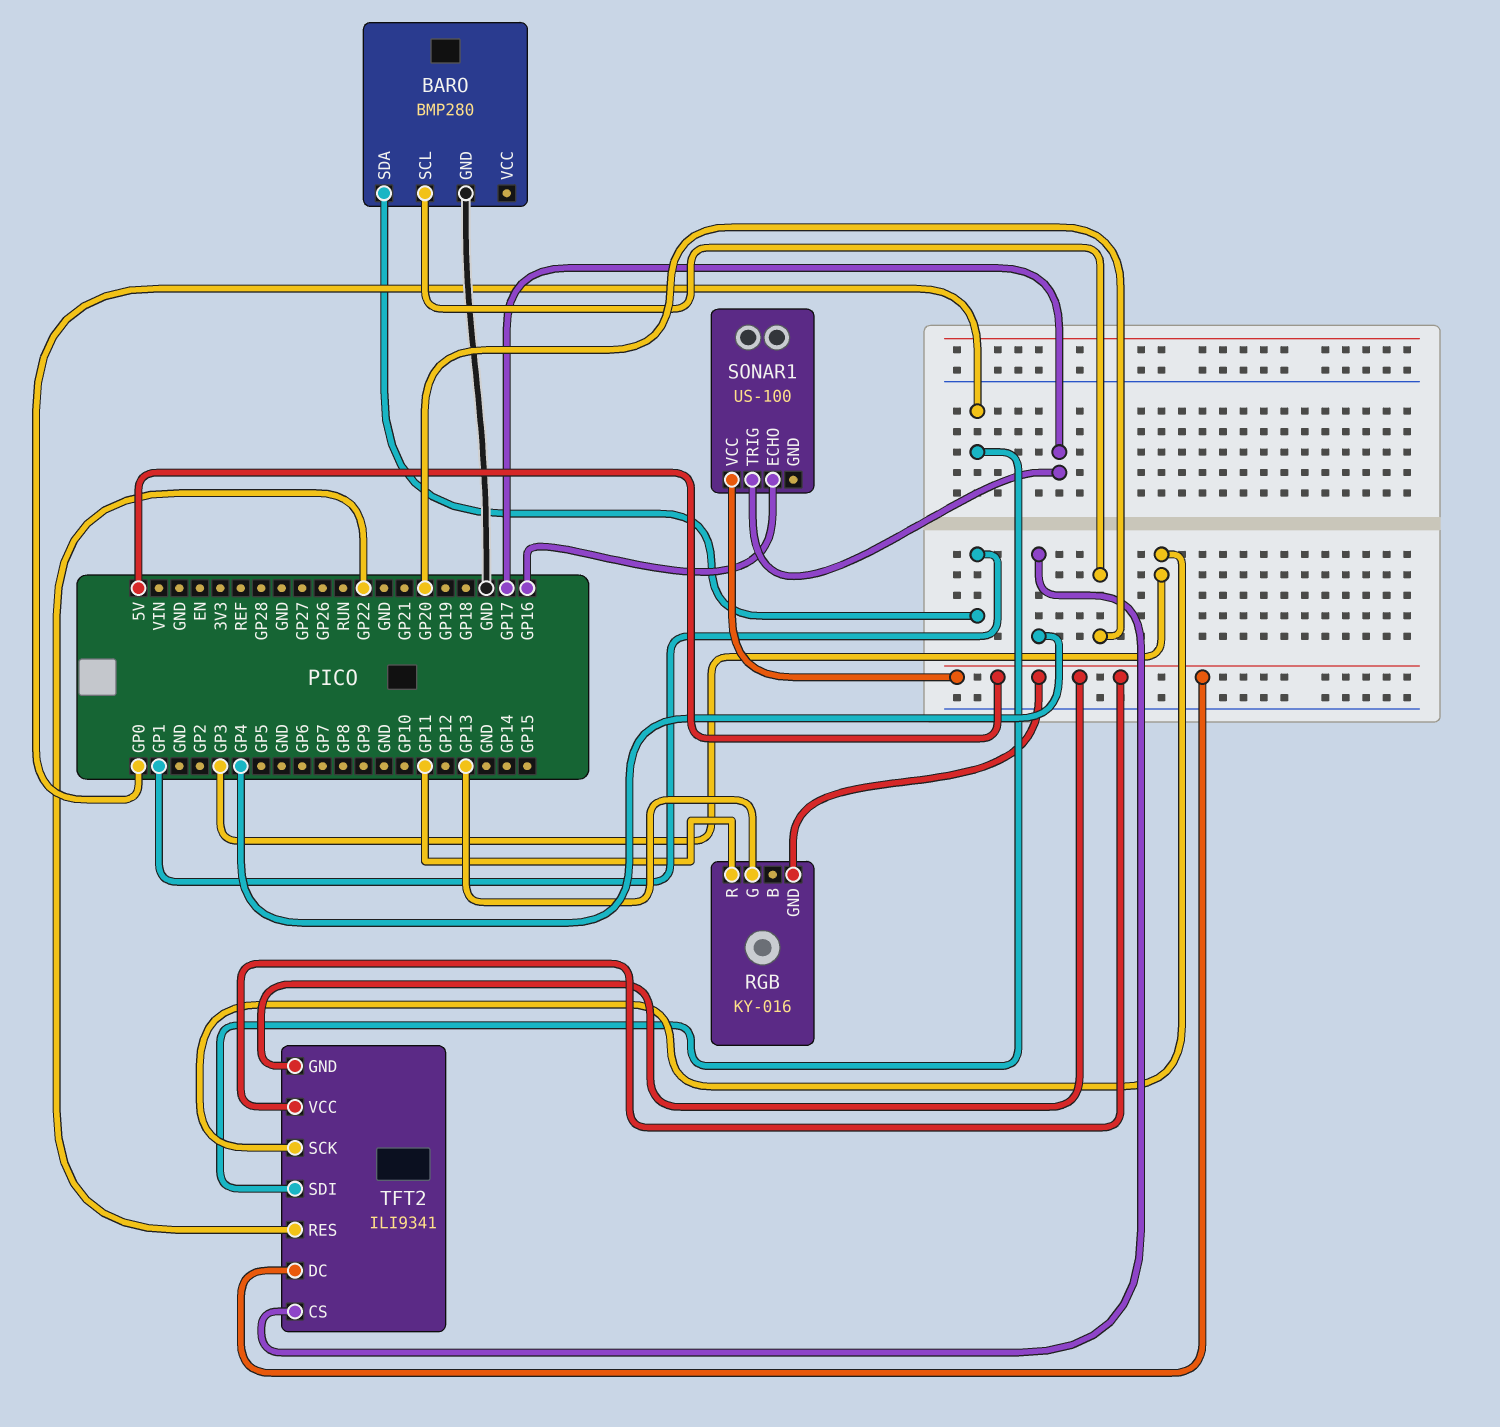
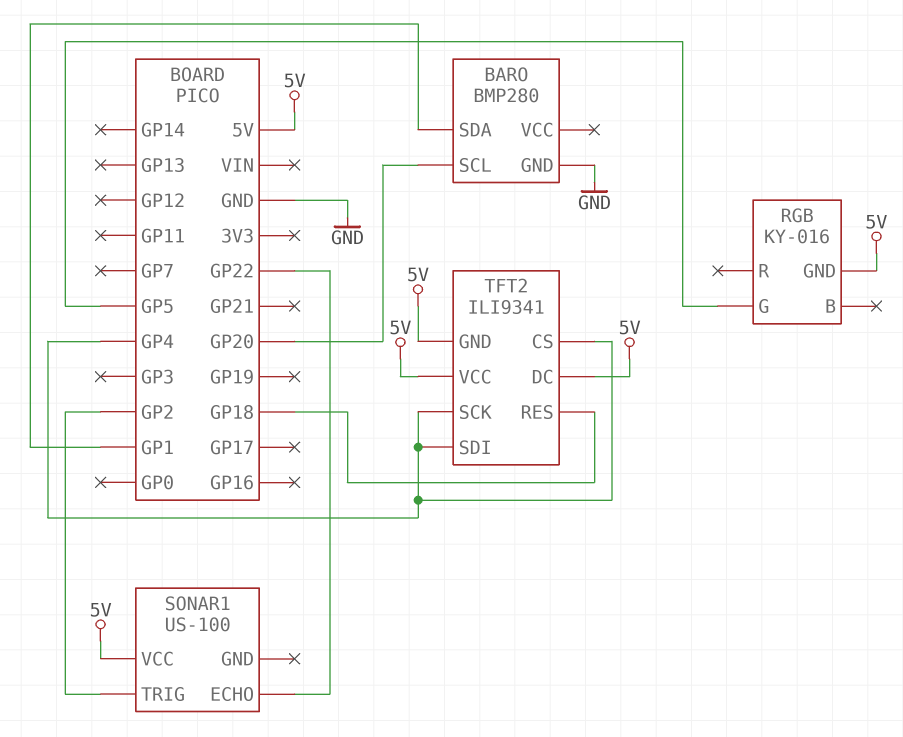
RGB pin G: GP13 -> GP5
RGB pin R: GP11 -> none
SONAR1 pin ECHO: GP16 -> GP22
SONAR1 pin TRIG: GP17 -> GP2
TFT2 pin RES: GP22 -> GP18
TFT2 pin SCK: GP3 -> GP4
TFT2 pin SDI: GP0 -> GP4

